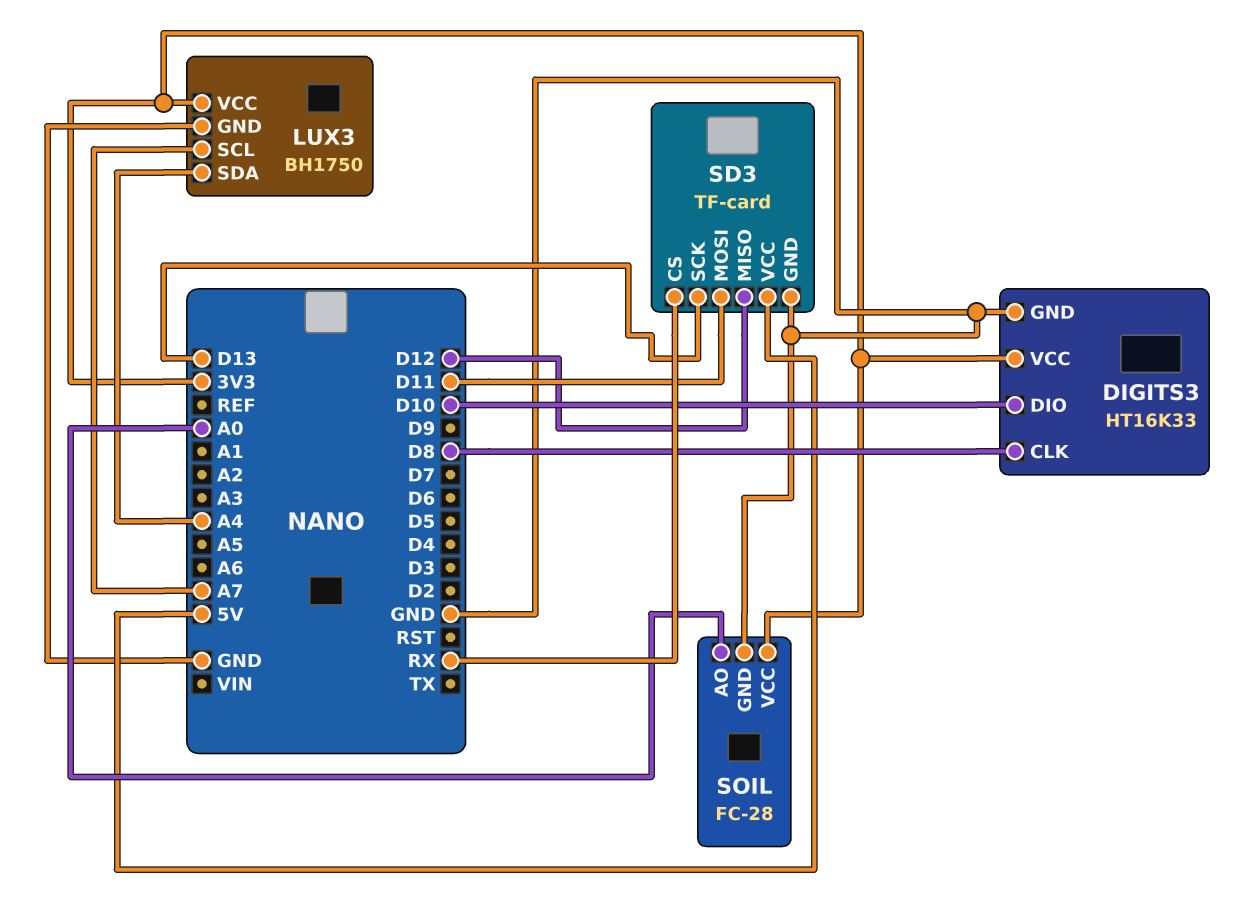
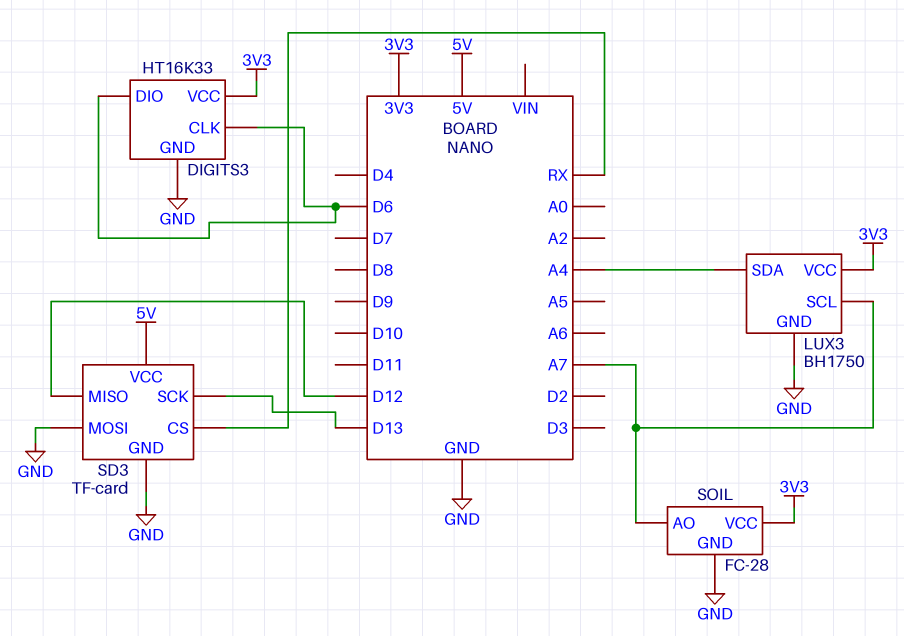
DIGITS3 pin CLK: D8 -> D6
DIGITS3 pin DIO: D10 -> D6
SD3 pin MOSI: D11 -> GND
SOIL pin AO: A0 -> A7

